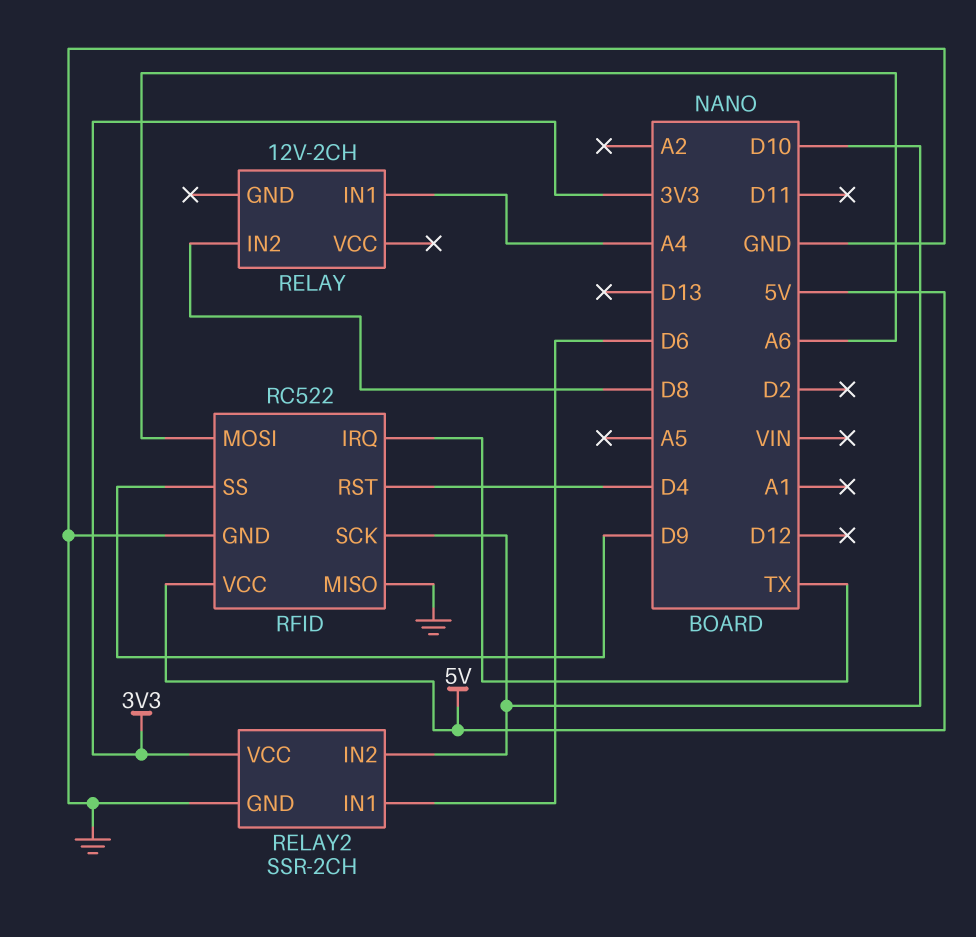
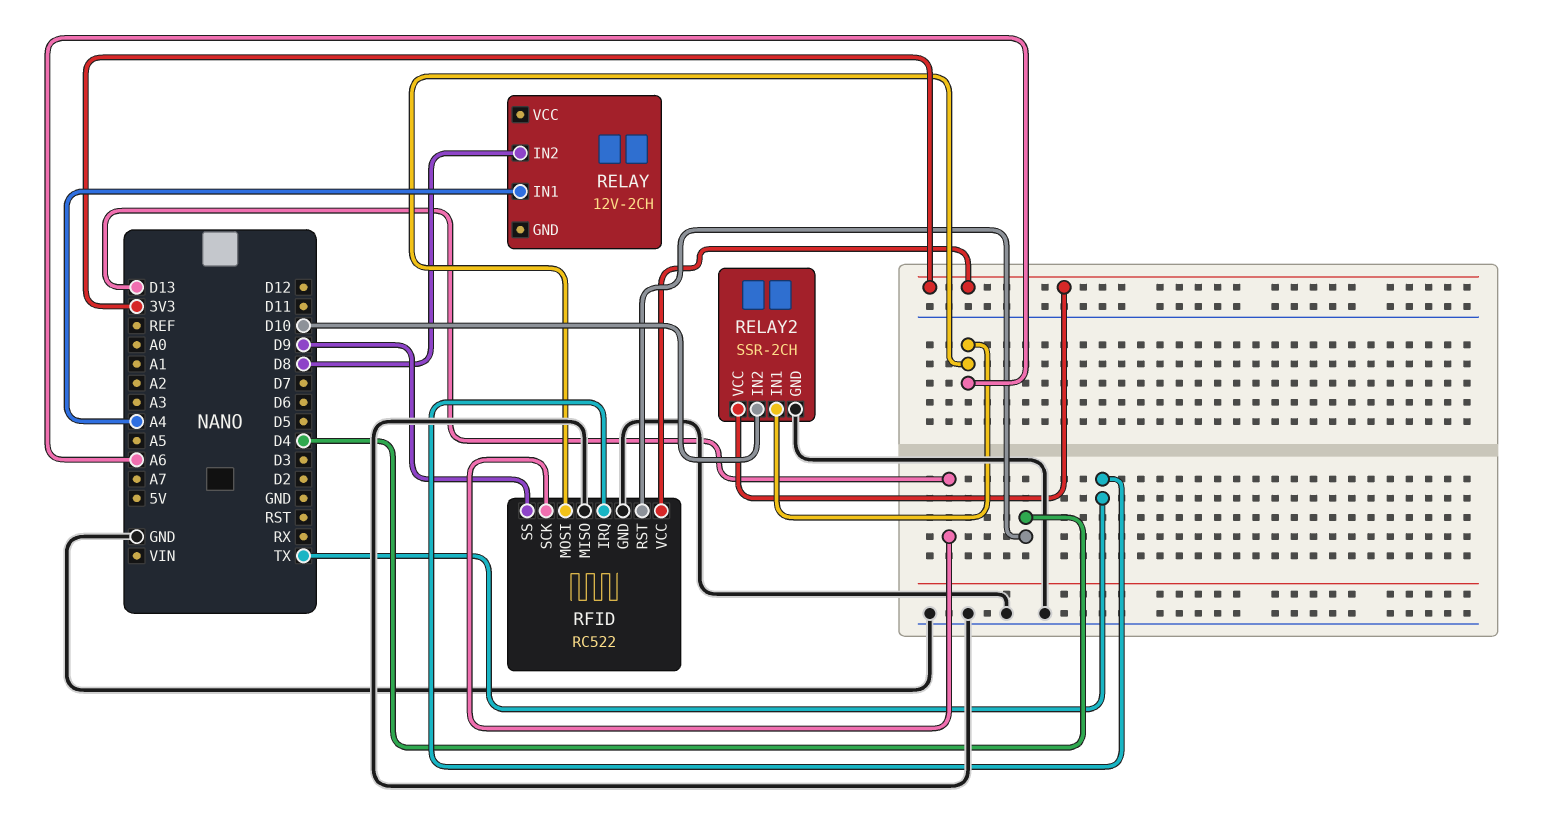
RELAY2 pin IN1: D6 -> A6
RFID pin SCK: D10 -> D13
RFID pin VCC: 5V -> 3V3

